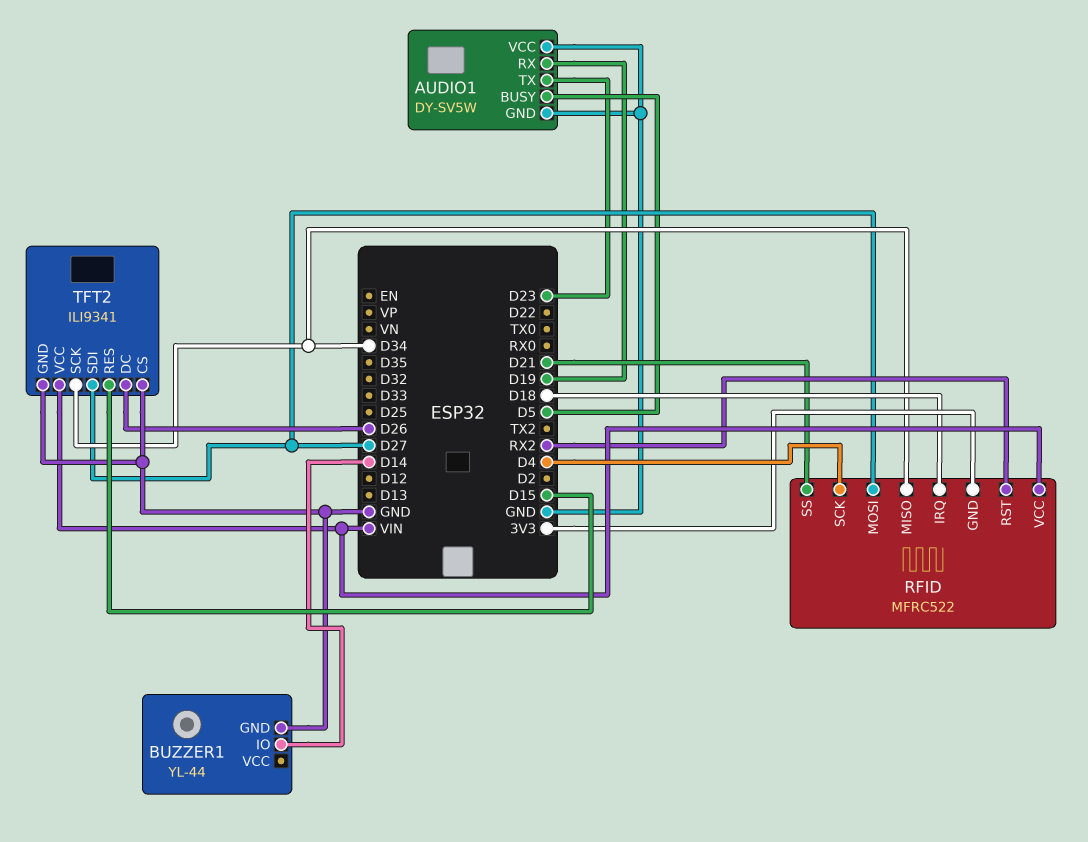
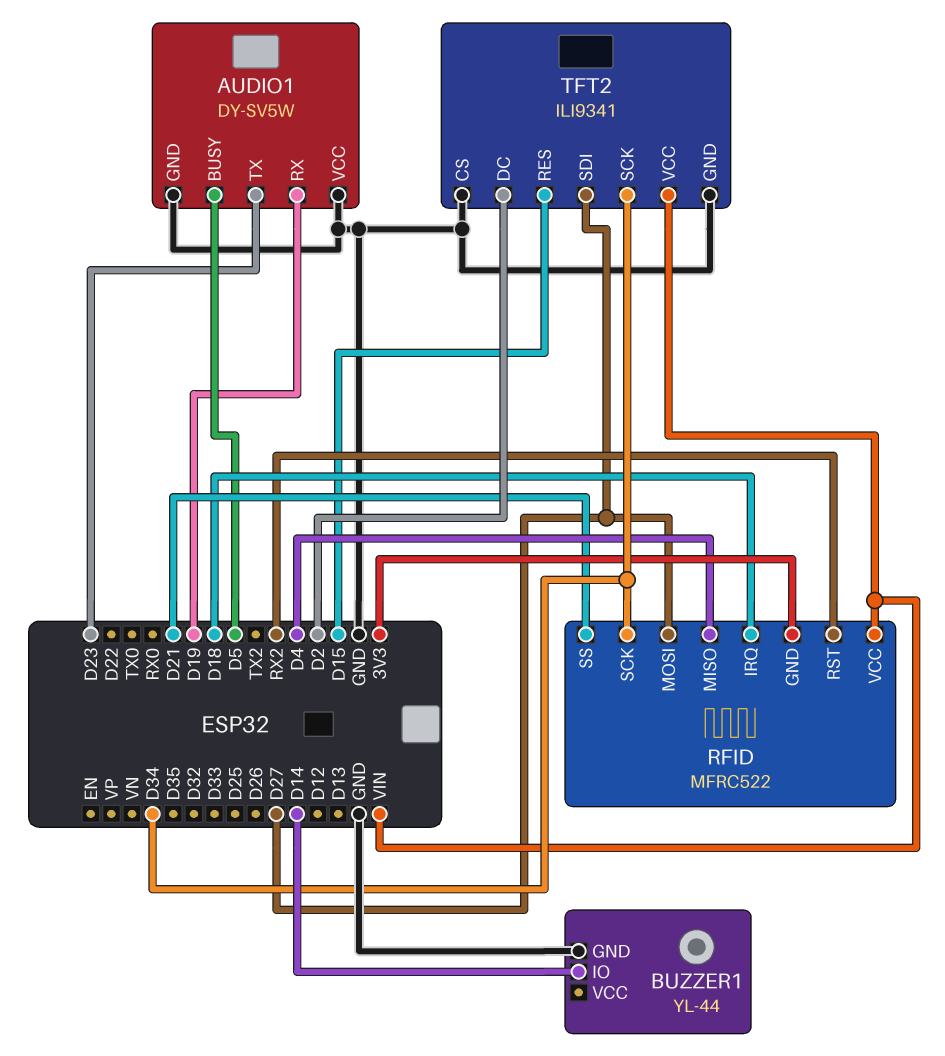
RFID pin MISO: D34 -> D4
RFID pin SCK: D4 -> D34
TFT2 pin DC: D26 -> D2

